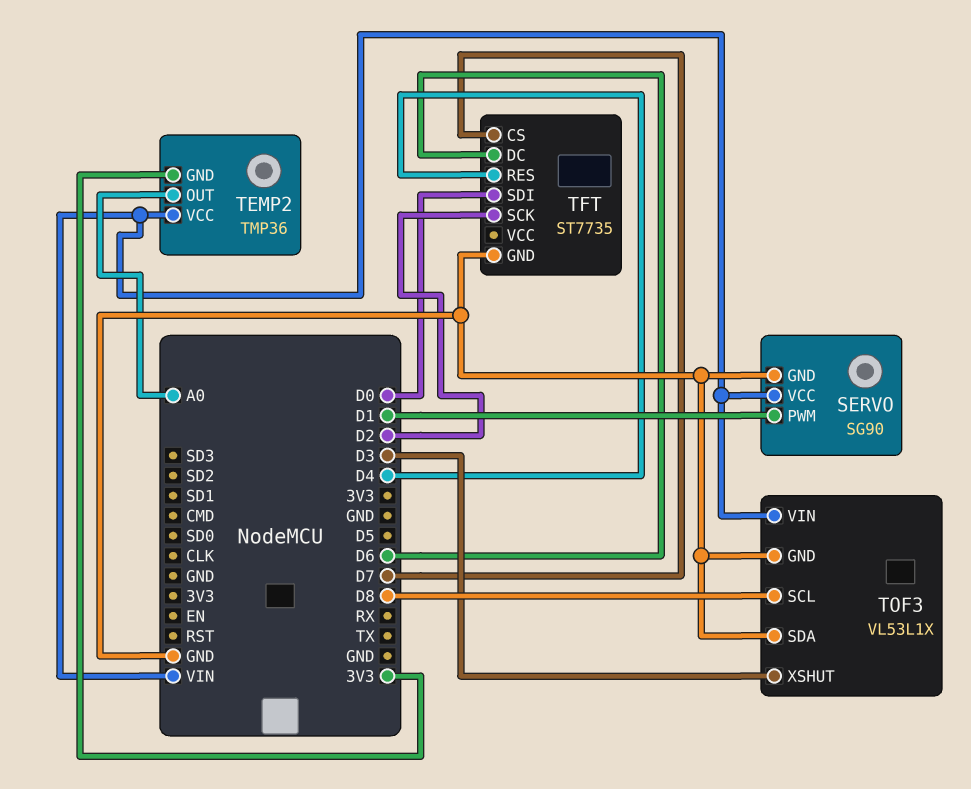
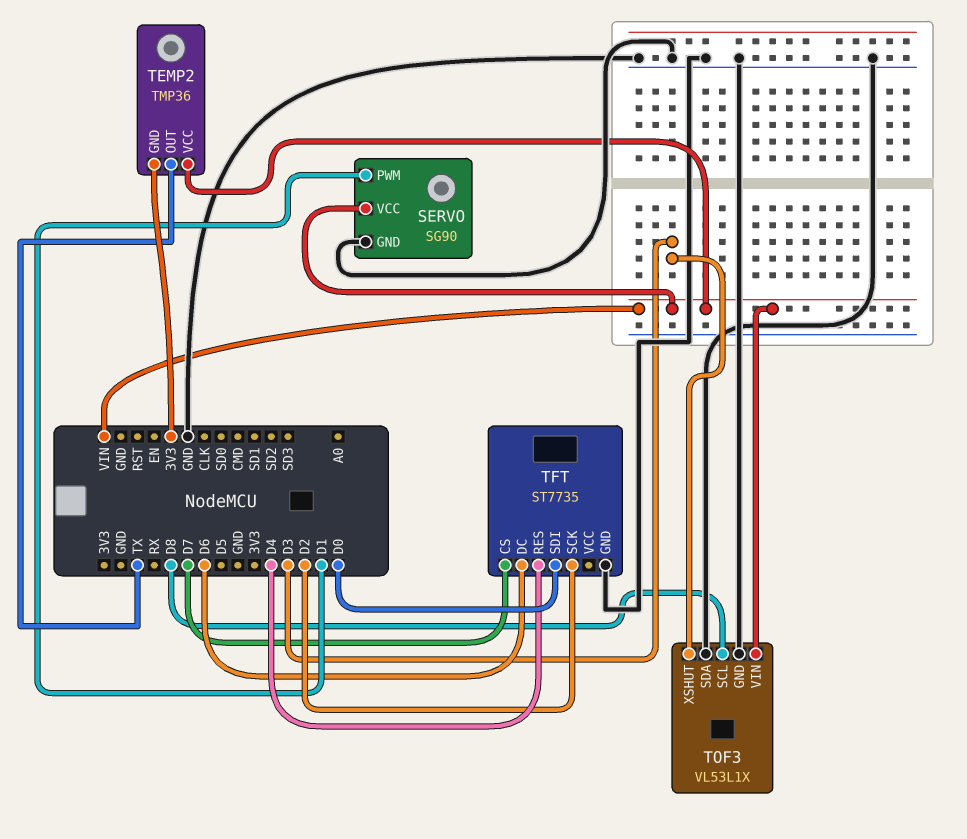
TEMP2 pin OUT: A0 -> TX

